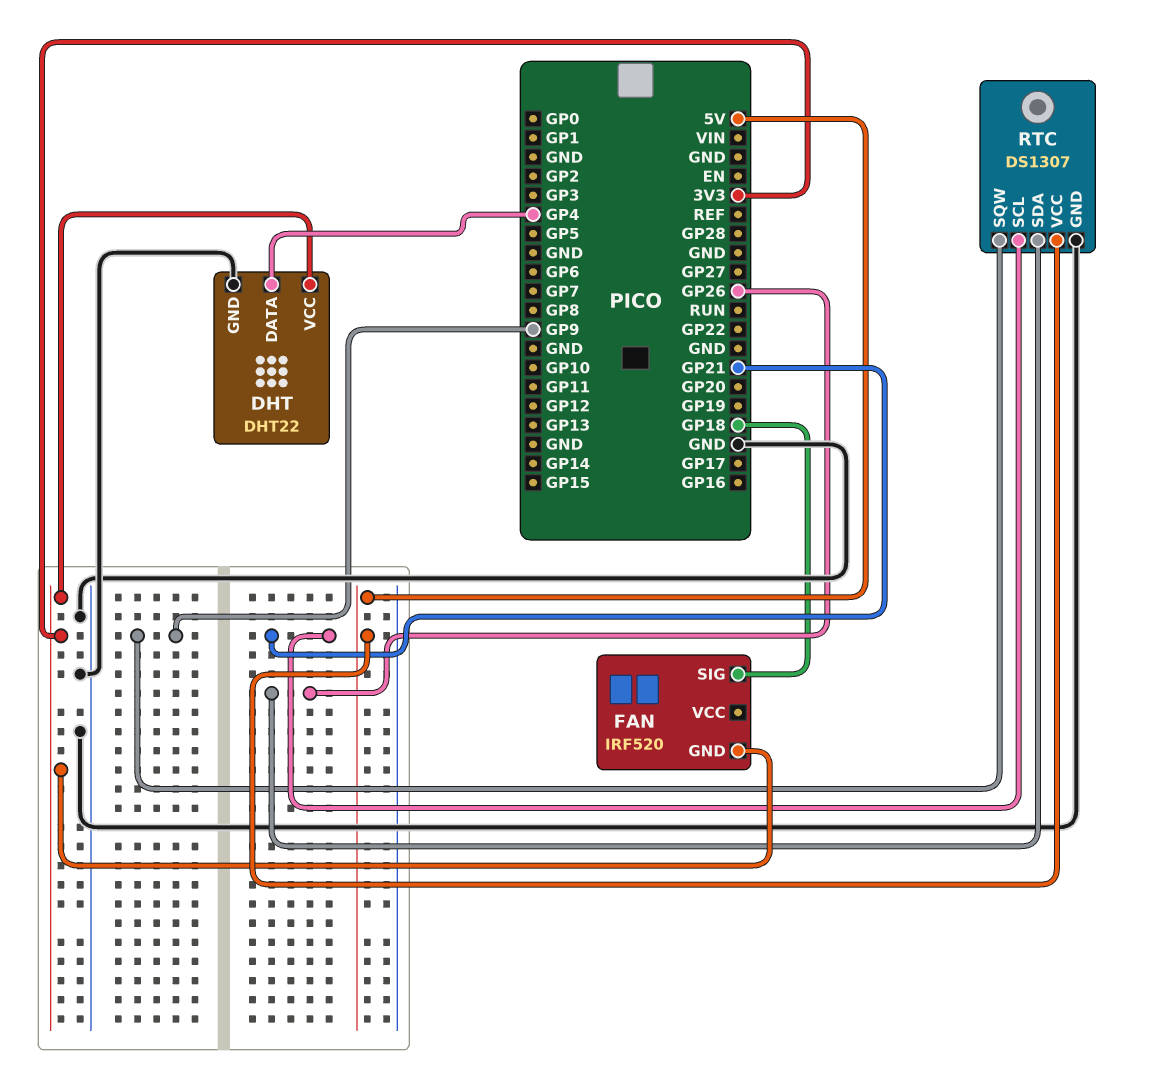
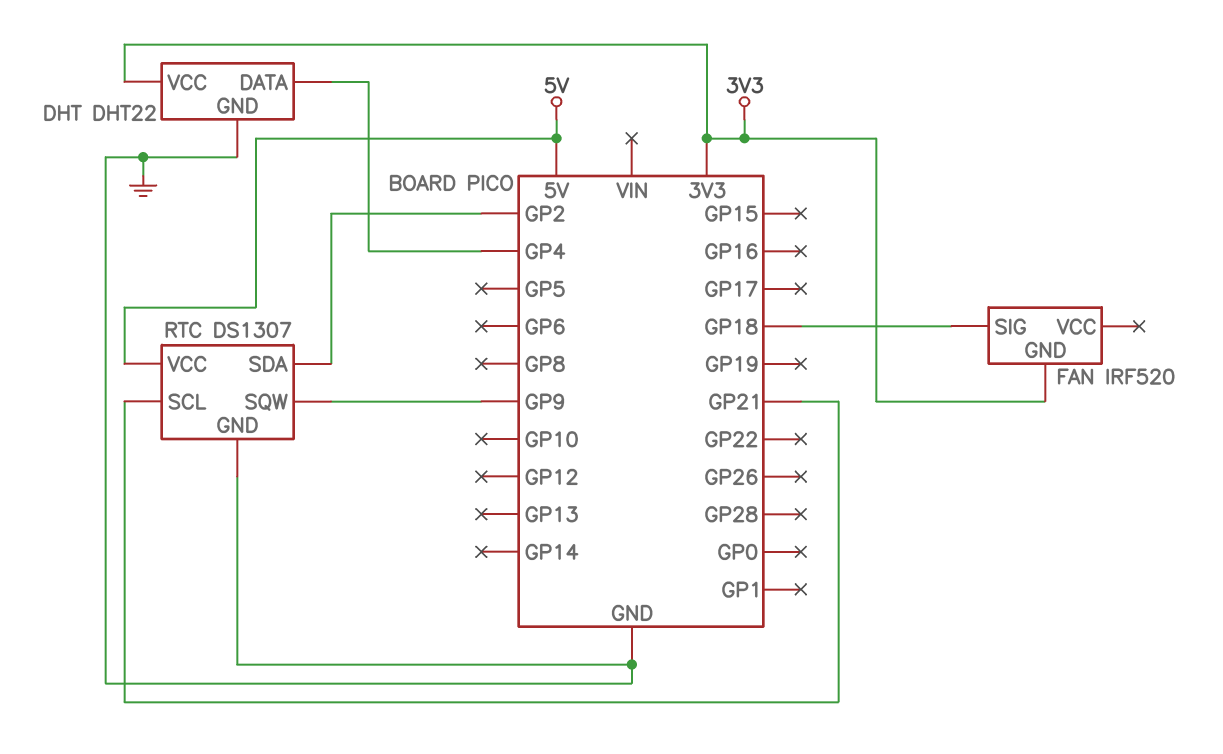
RTC pin SDA: GP26 -> GP2

